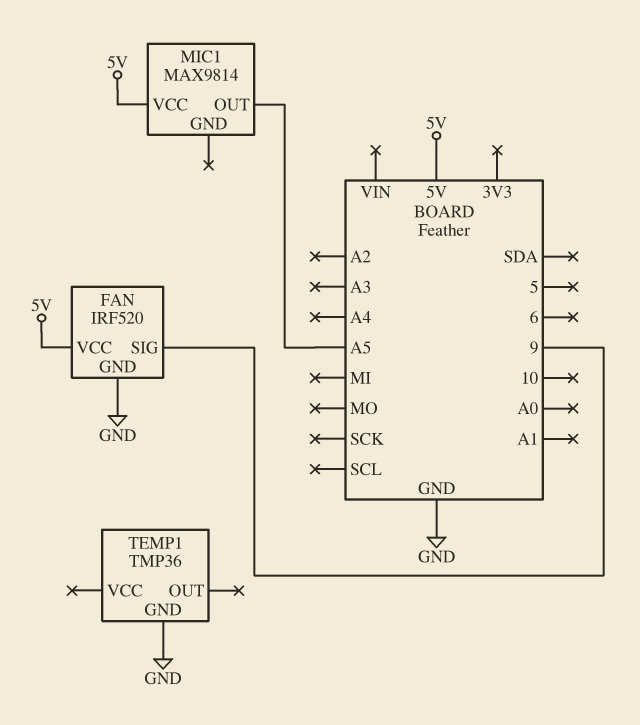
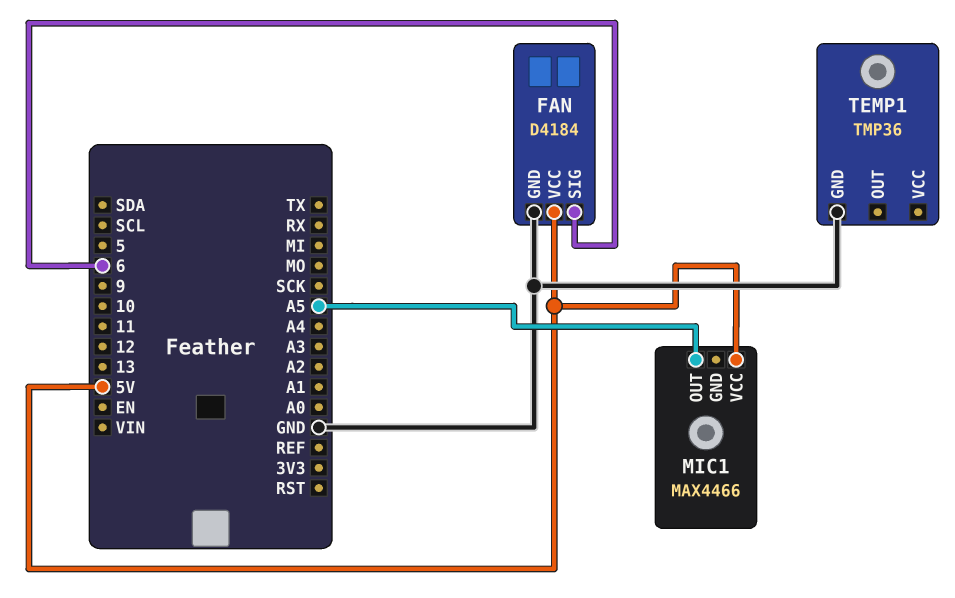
FAN: IRF520 -> D4184
FAN pin SIG: 9 -> 6
MIC1: MAX9814 -> MAX4466

